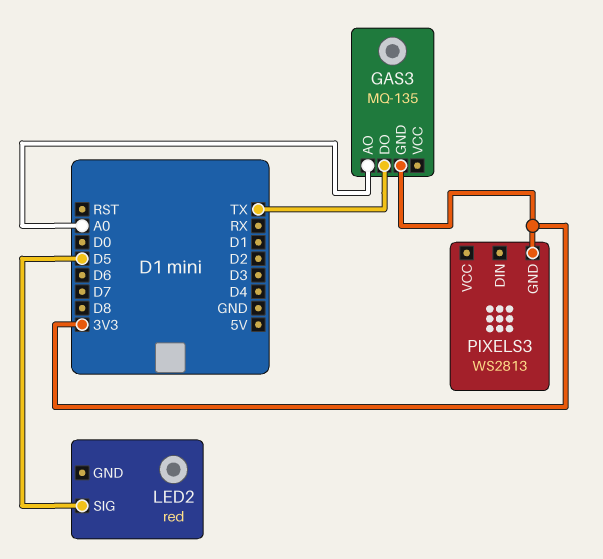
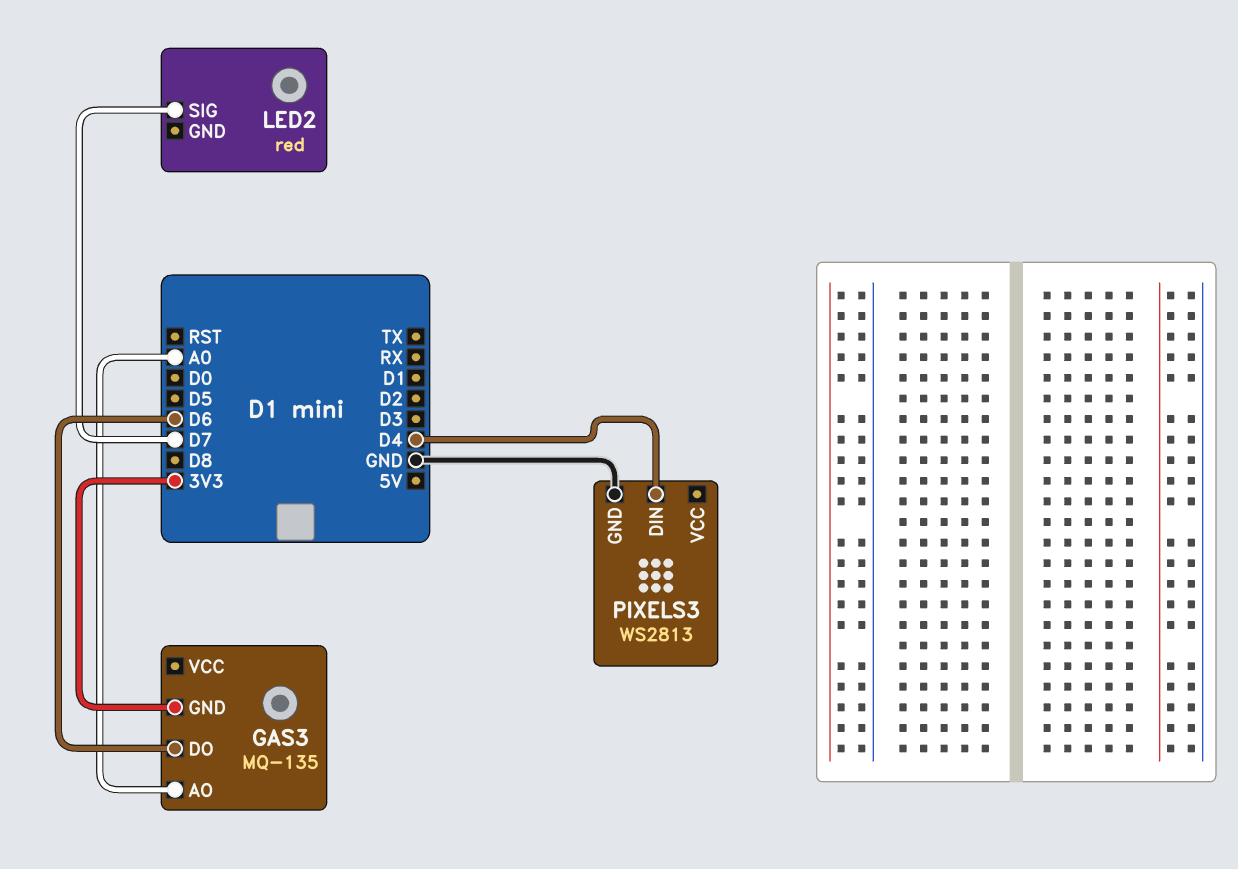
GAS3 pin DO: TX -> D6
LED2 pin SIG: D5 -> D7
PIXELS3 pin DIN: none -> D4
PIXELS3 pin GND: 3V3 -> GND

